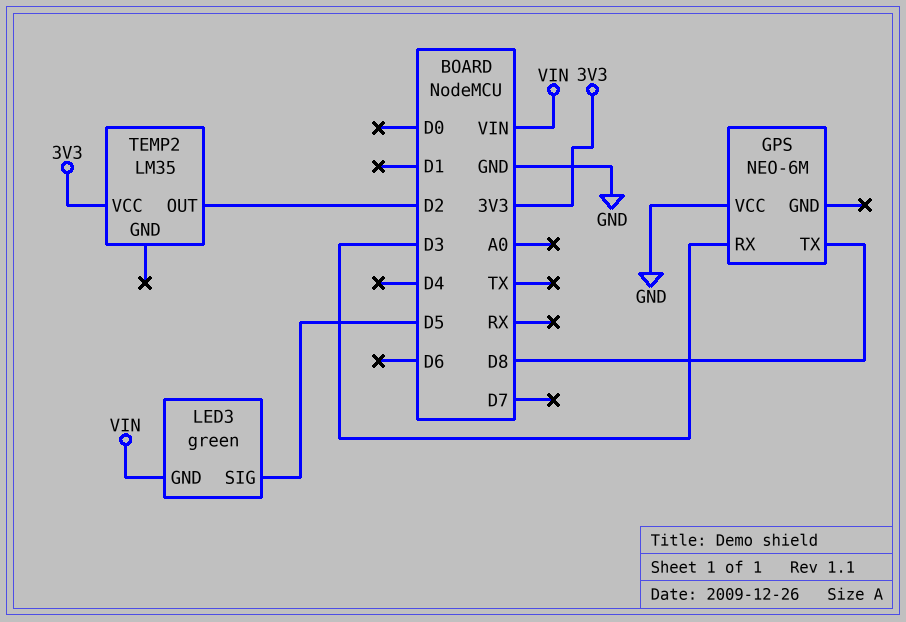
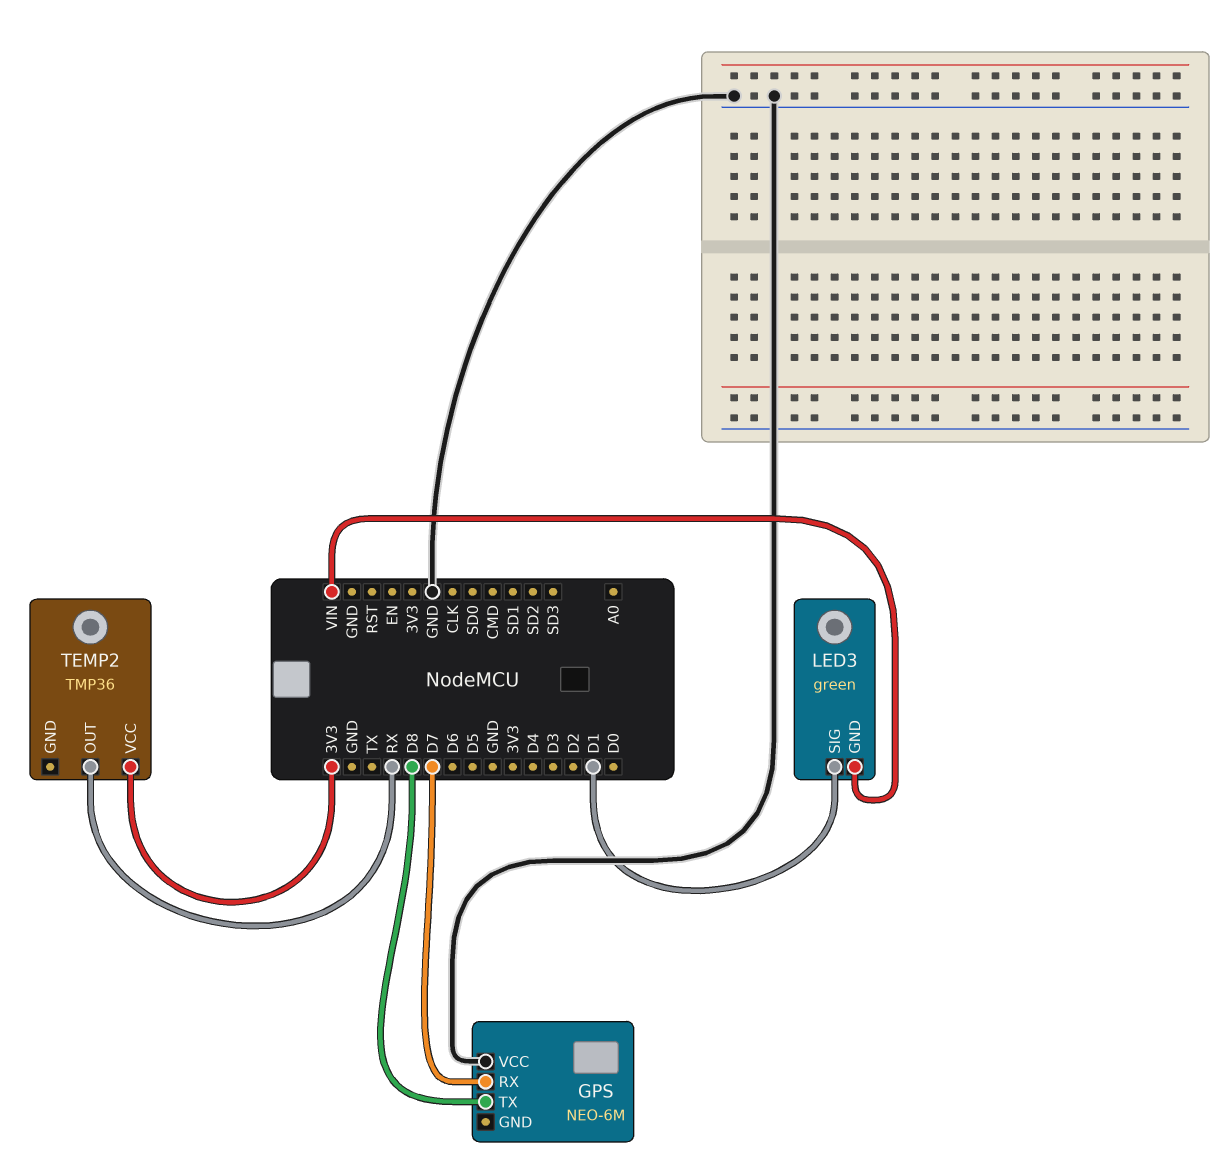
GPS pin RX: D3 -> D7
LED3 pin SIG: D5 -> D1
TEMP2: LM35 -> TMP36
TEMP2 pin OUT: D2 -> RX

